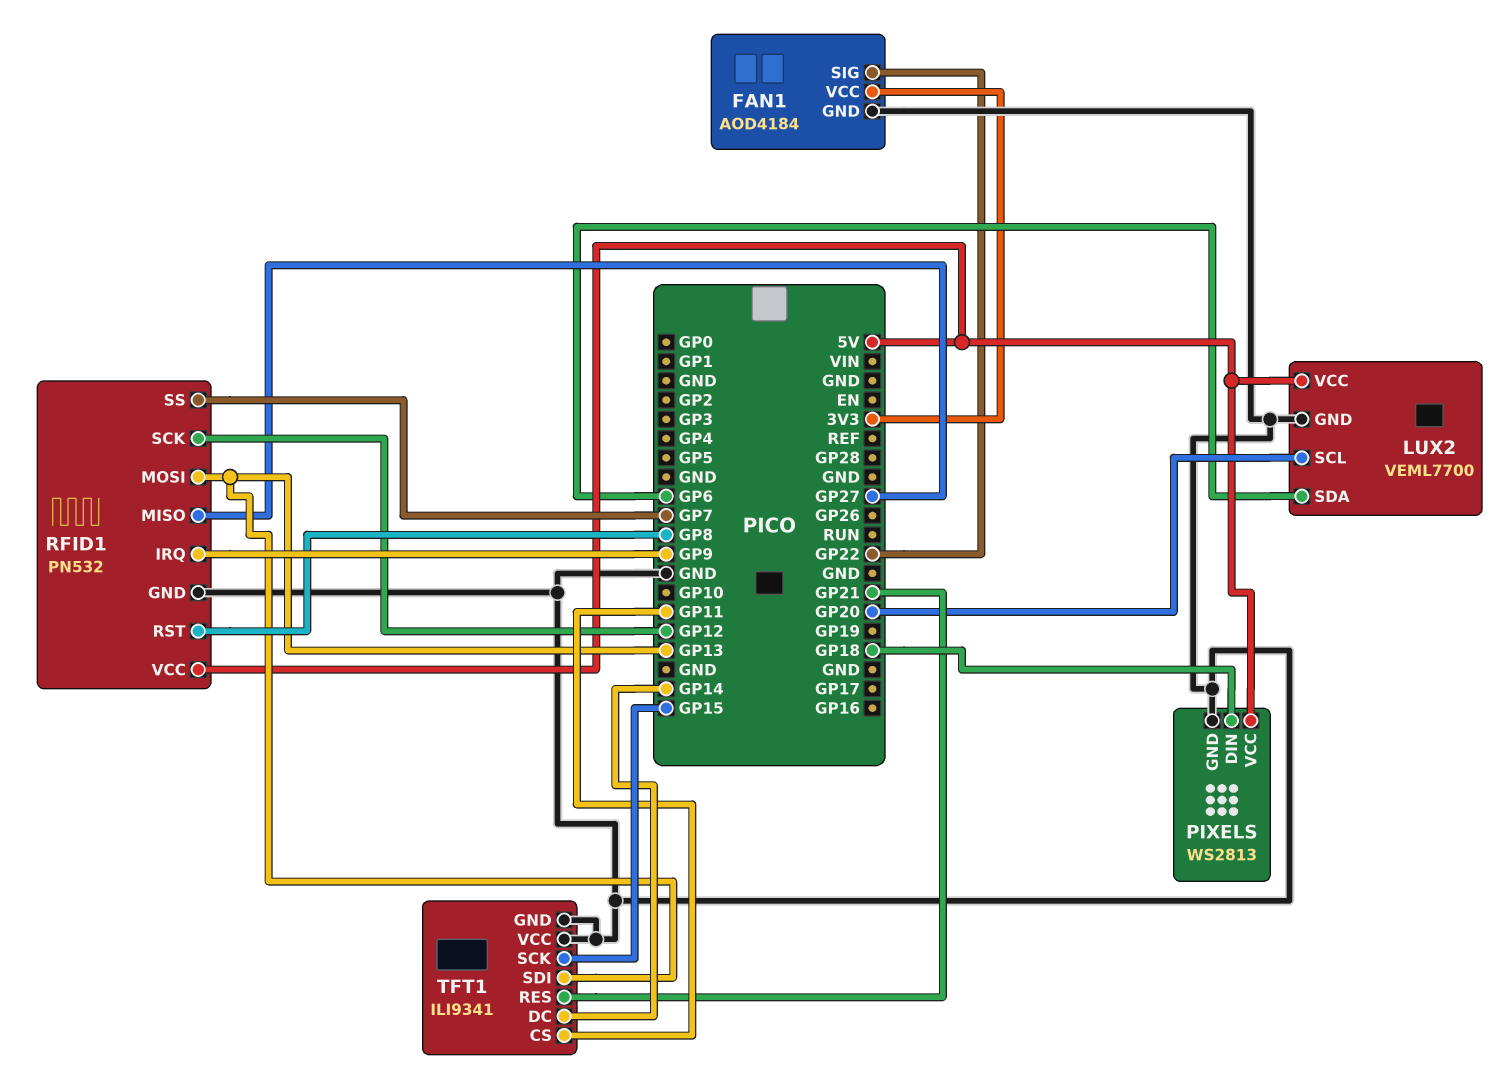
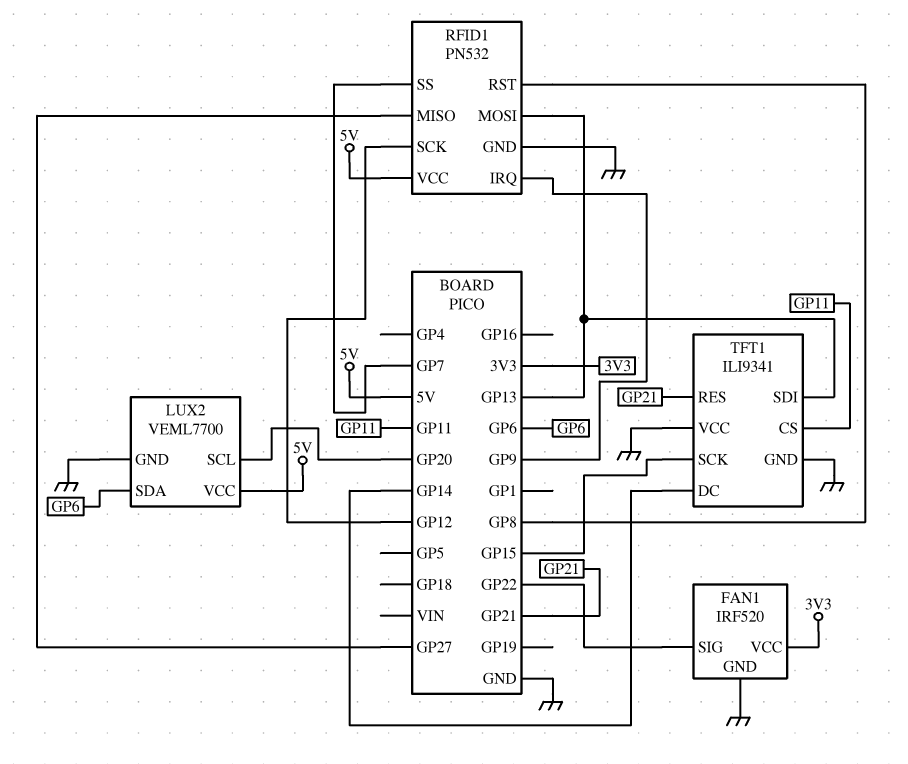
FAN1: AOD4184 -> IRF520
PIXELS: WS2813 -> none
PIXELS pin DIN: GP18 -> none
PIXELS pin GND: GND -> none
PIXELS pin VCC: 5V -> none

